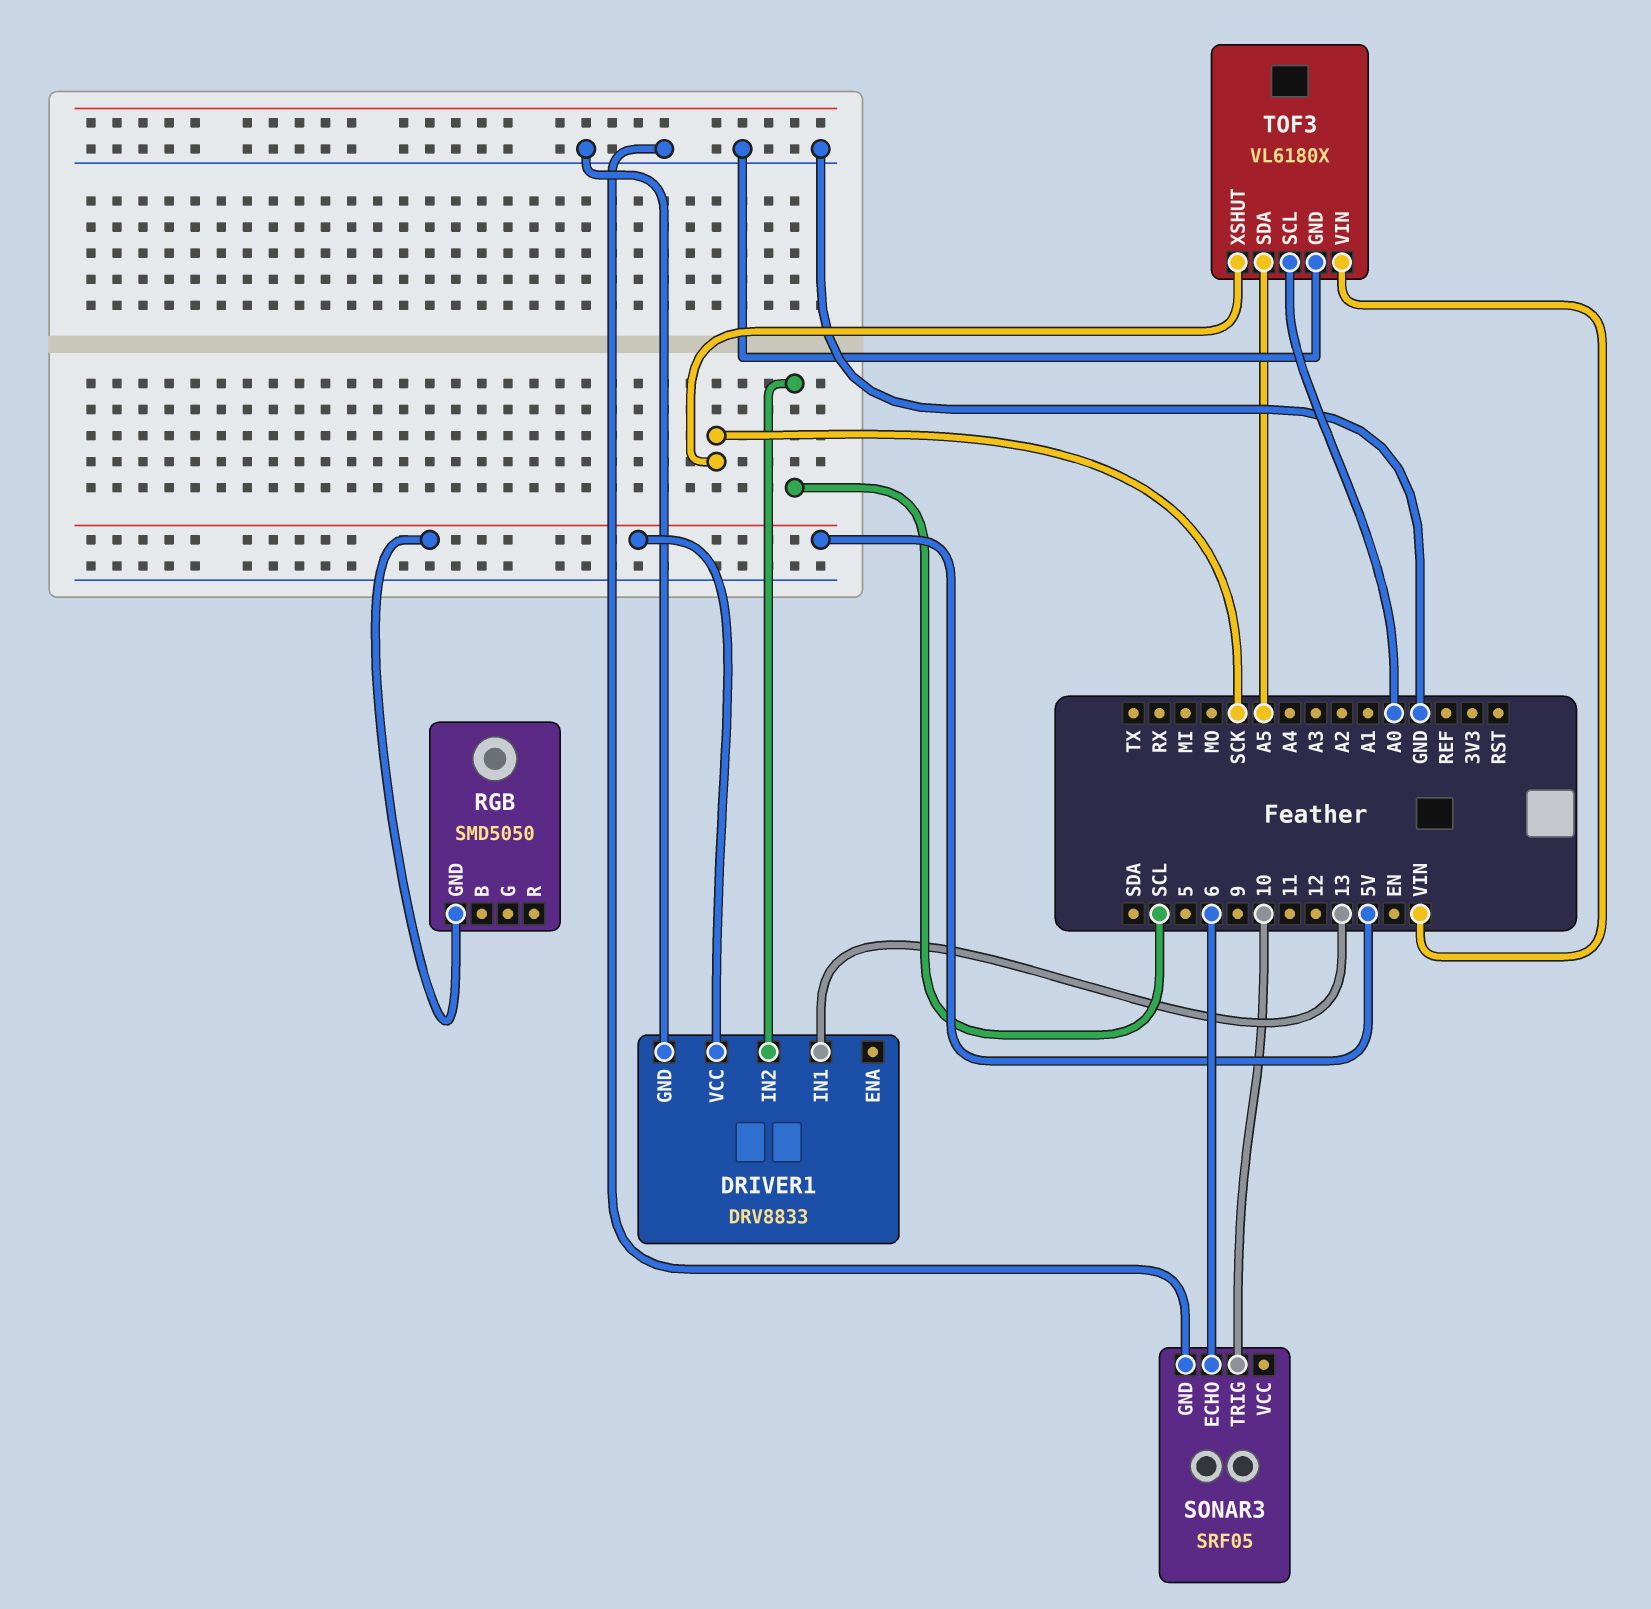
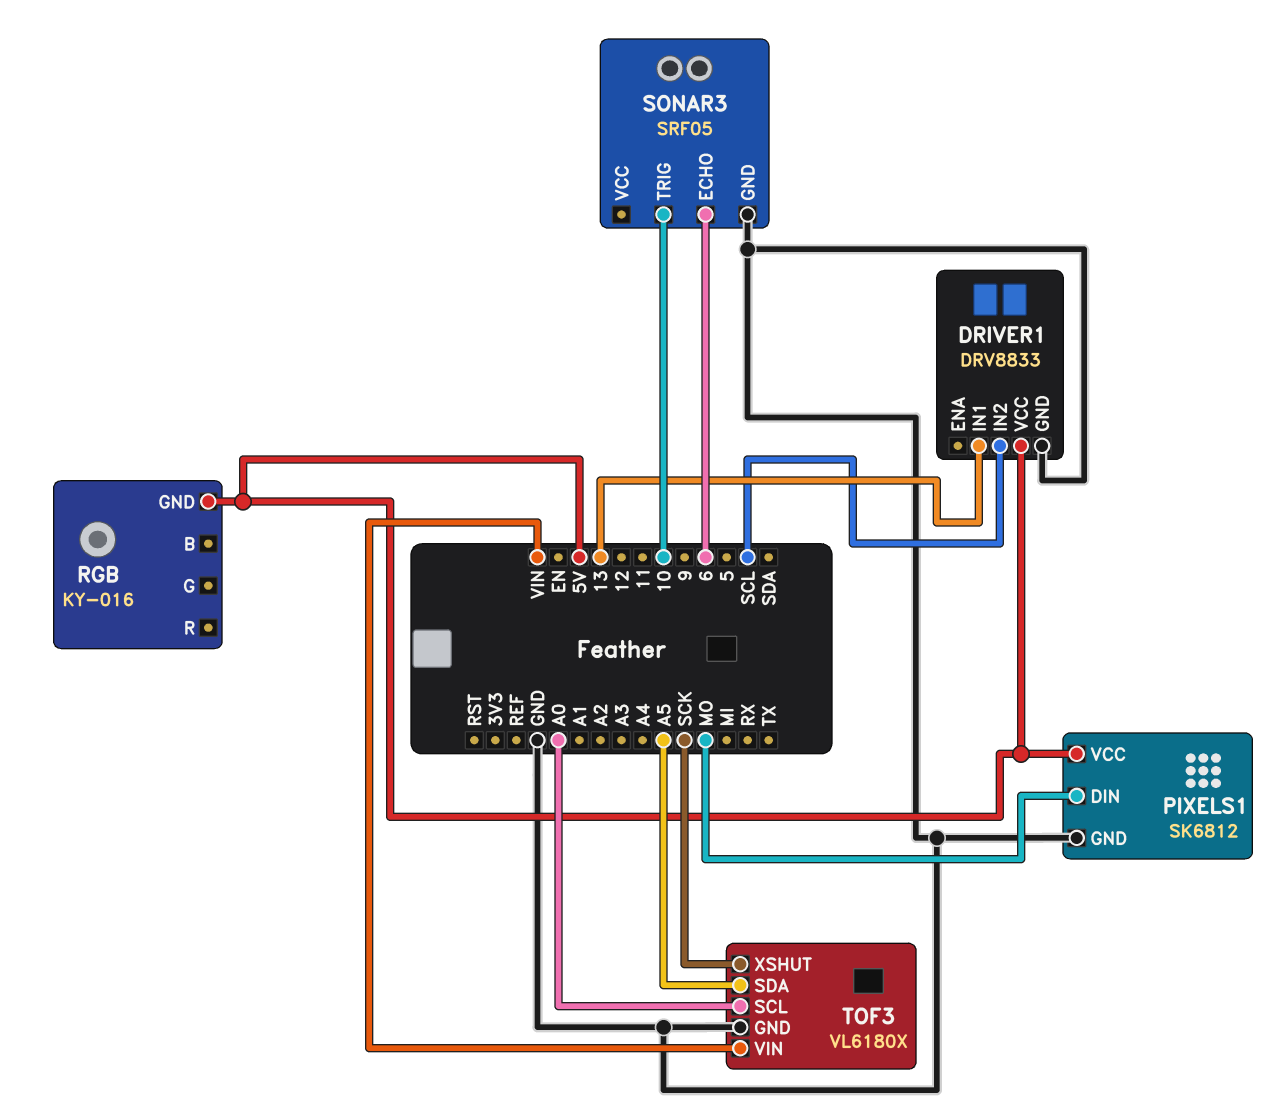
PIXELS1: none -> SK6812
PIXELS1 pin DIN: none -> MO
PIXELS1 pin GND: none -> GND
PIXELS1 pin VCC: none -> 5V
RGB: SMD5050 -> KY-016

